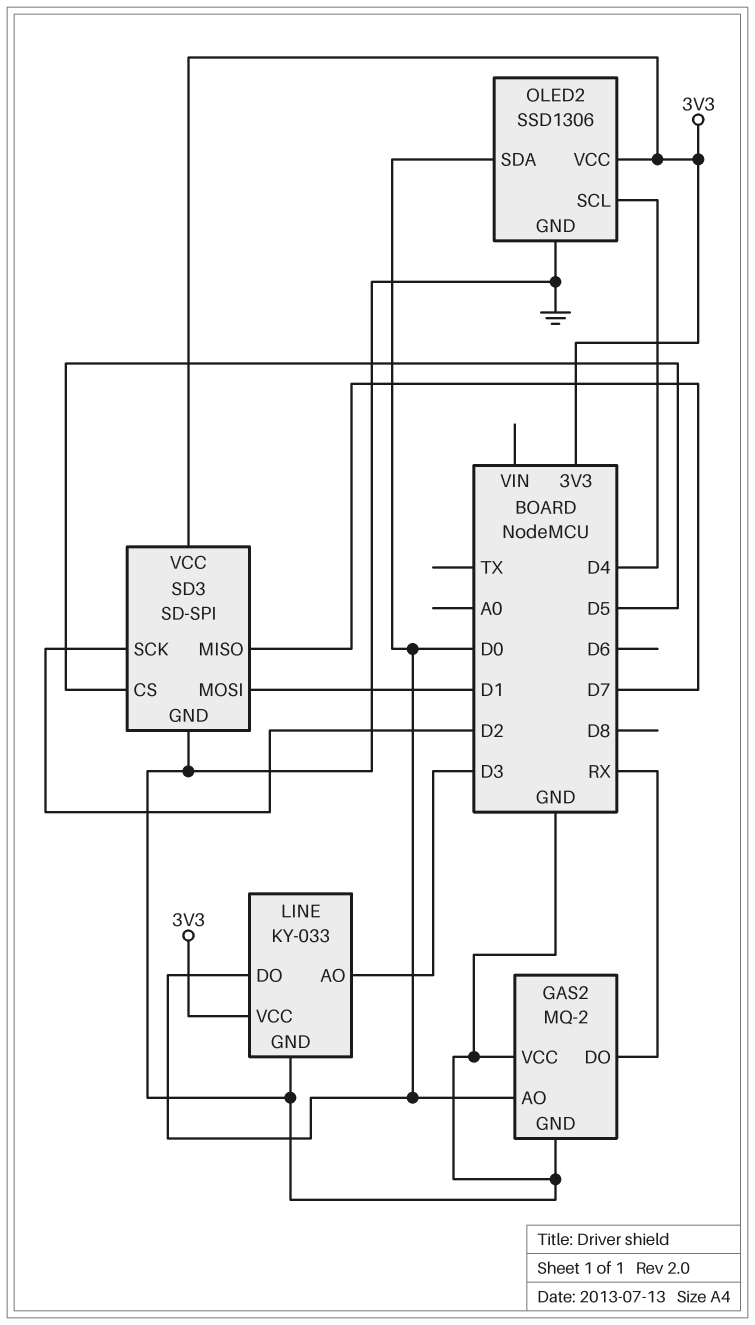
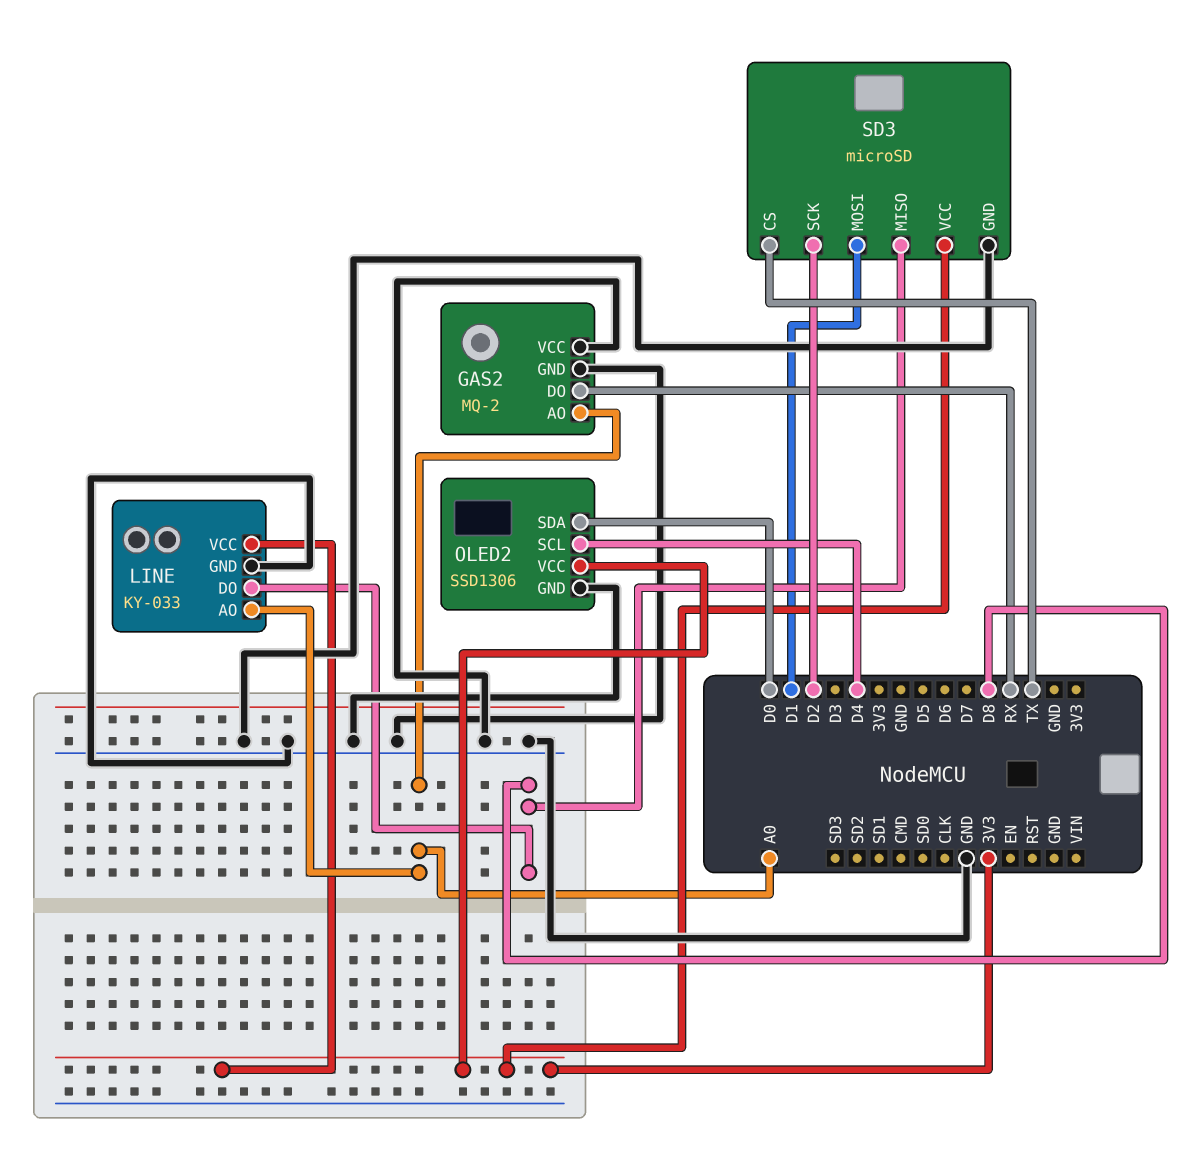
GAS2 pin AO: D0 -> A0
LINE pin AO: D3 -> A0
LINE pin DO: D0 -> D8
SD3: SD-SPI -> microSD
SD3 pin CS: D5 -> TX
SD3 pin MISO: D7 -> D8

